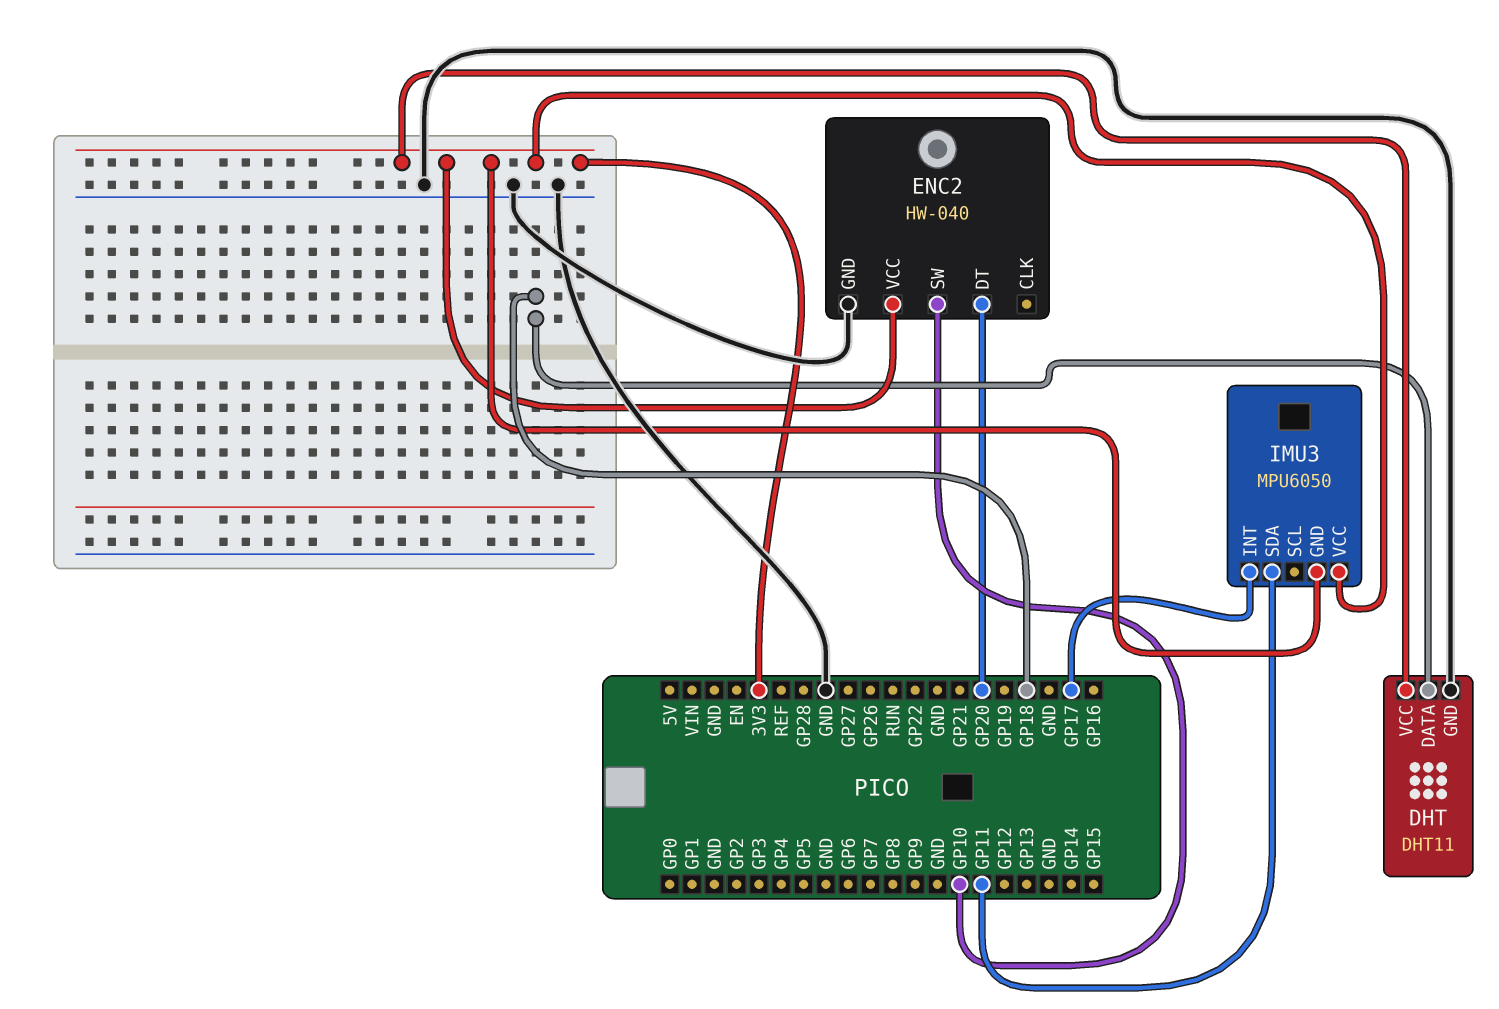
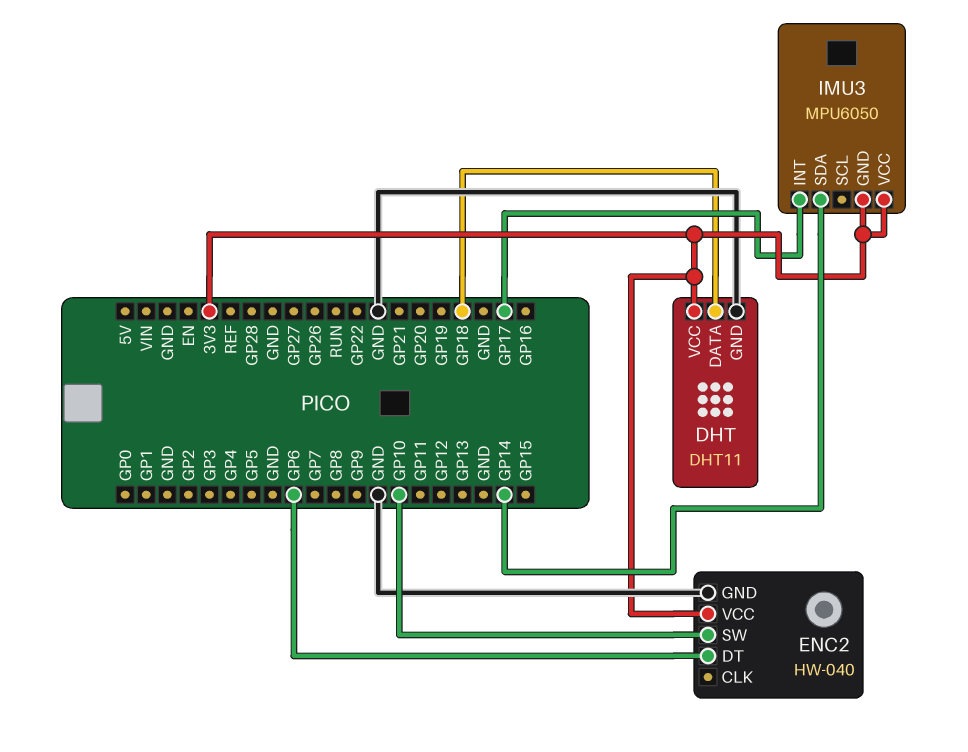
ENC2 pin DT: GP20 -> GP6
IMU3 pin SDA: GP11 -> GP14

